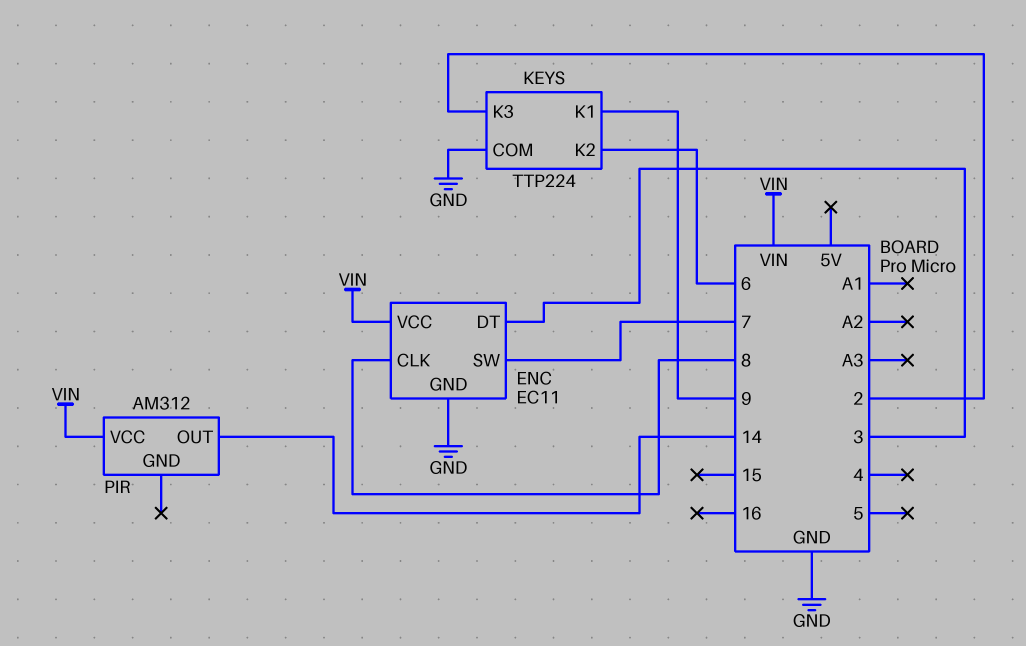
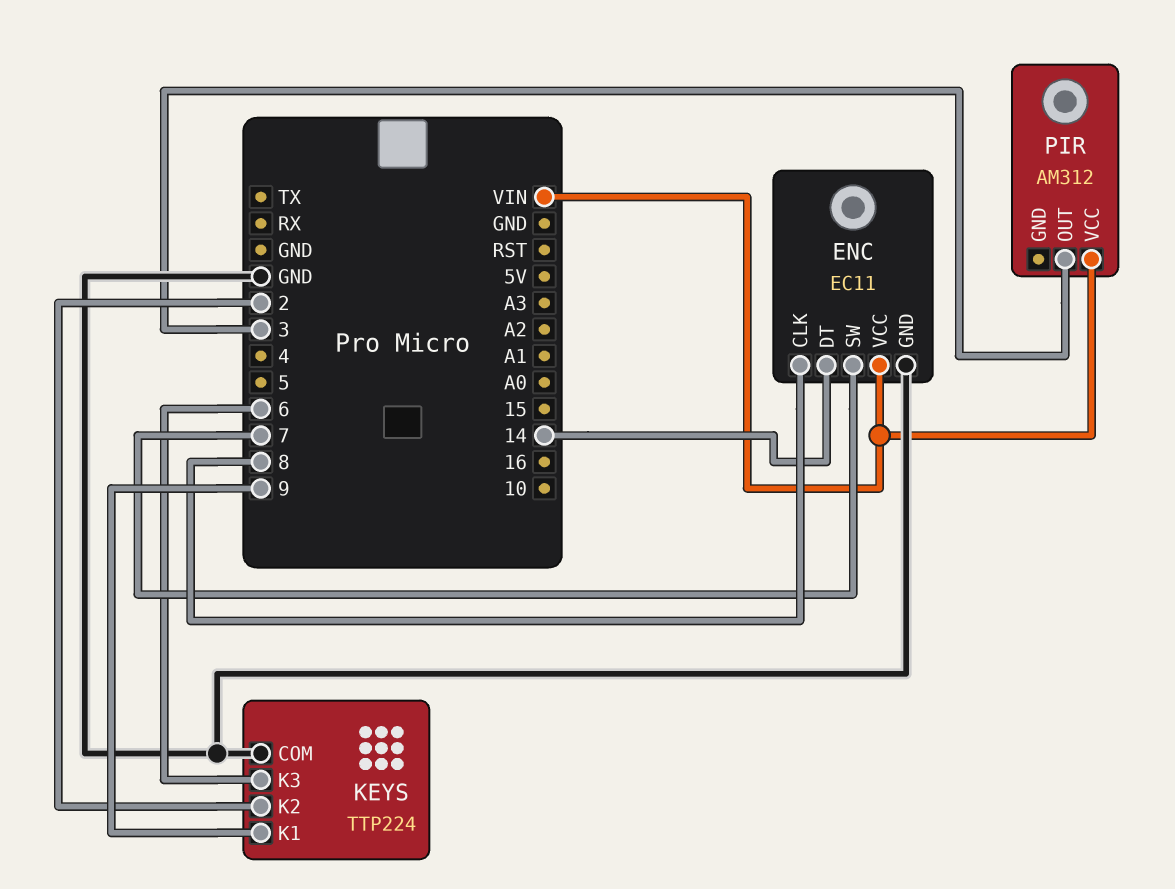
ENC pin DT: 3 -> 14
KEYS pin K2: 6 -> 2
KEYS pin K3: 2 -> 6
PIR pin OUT: 14 -> 3

